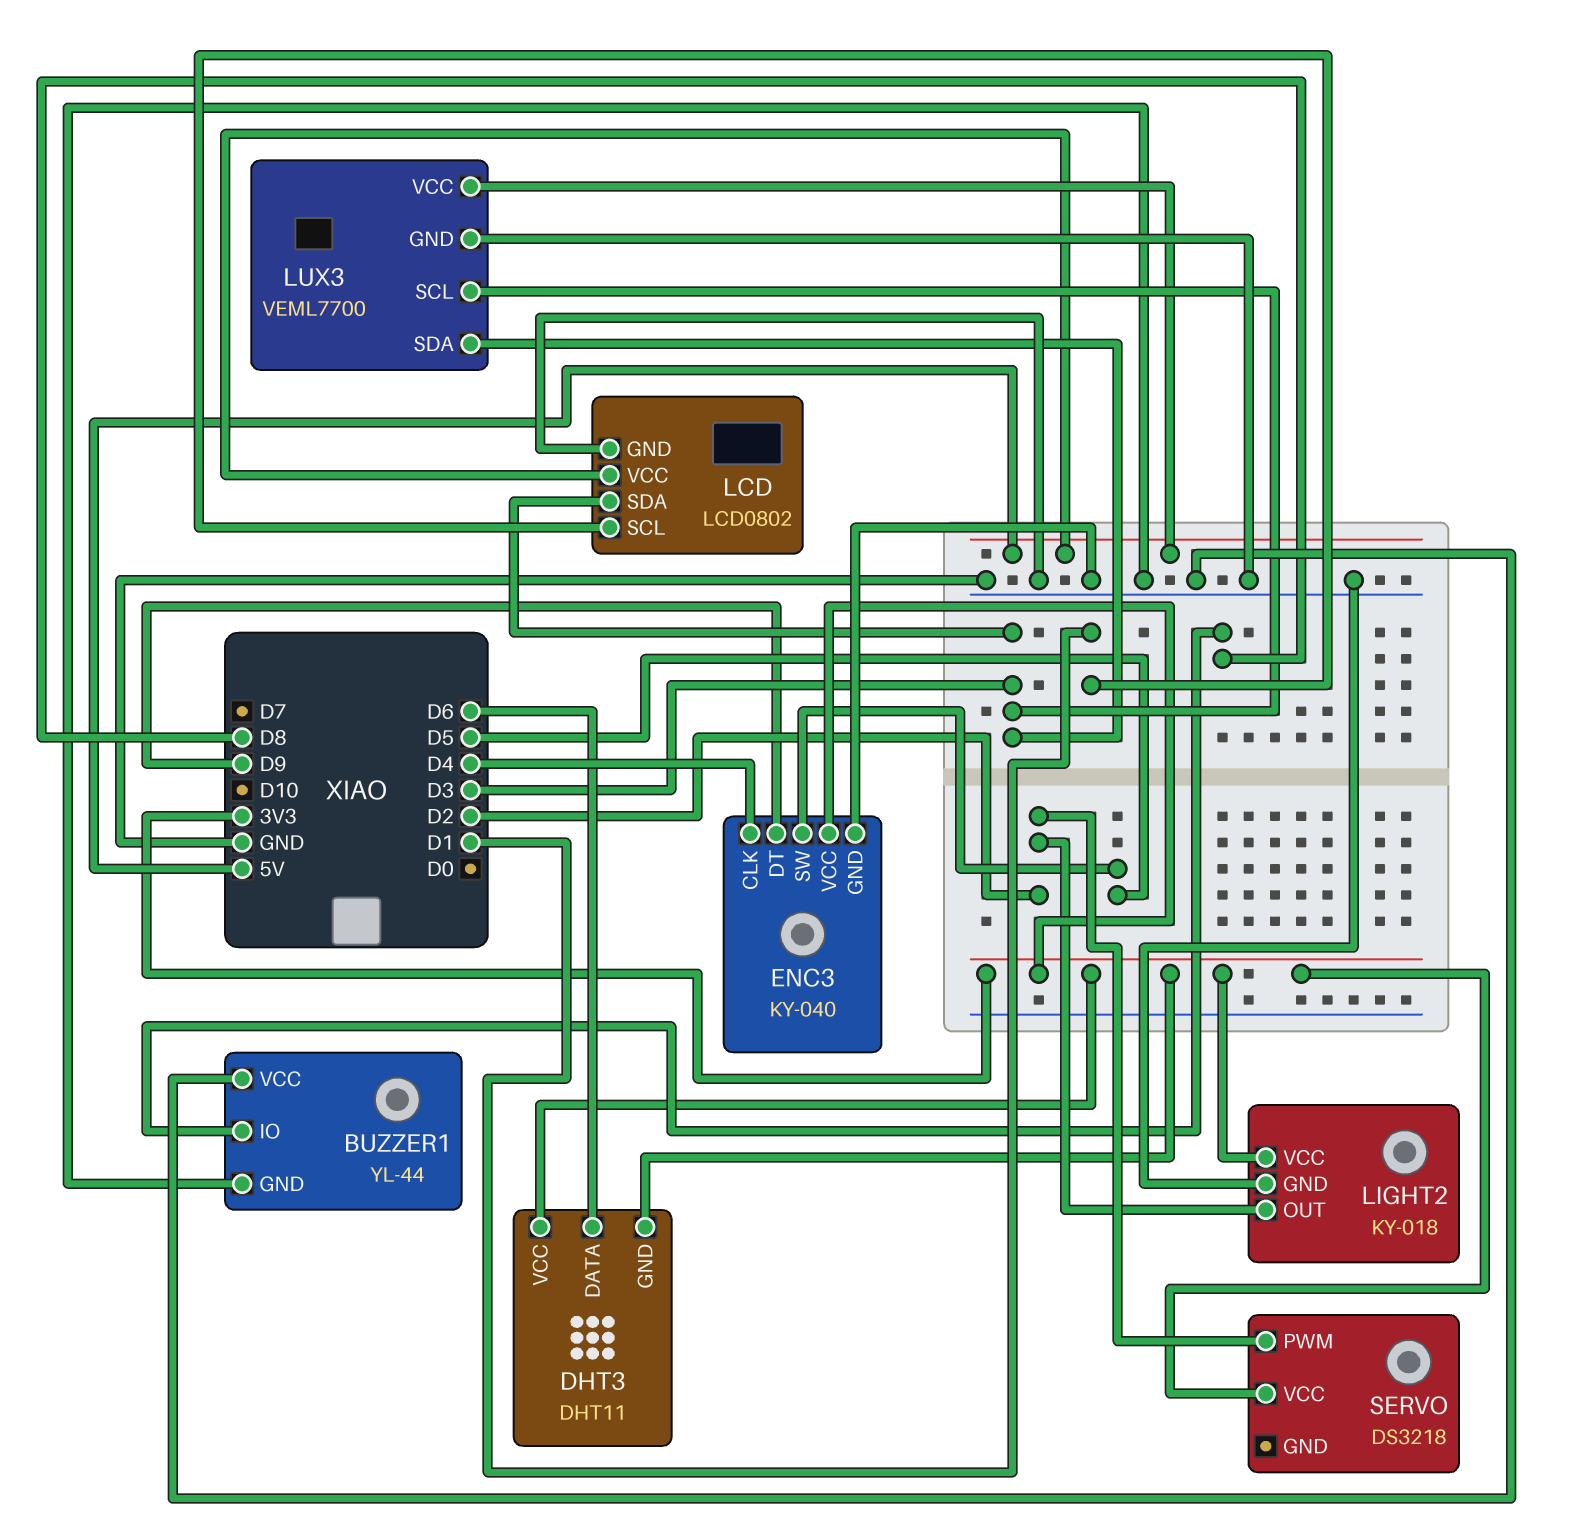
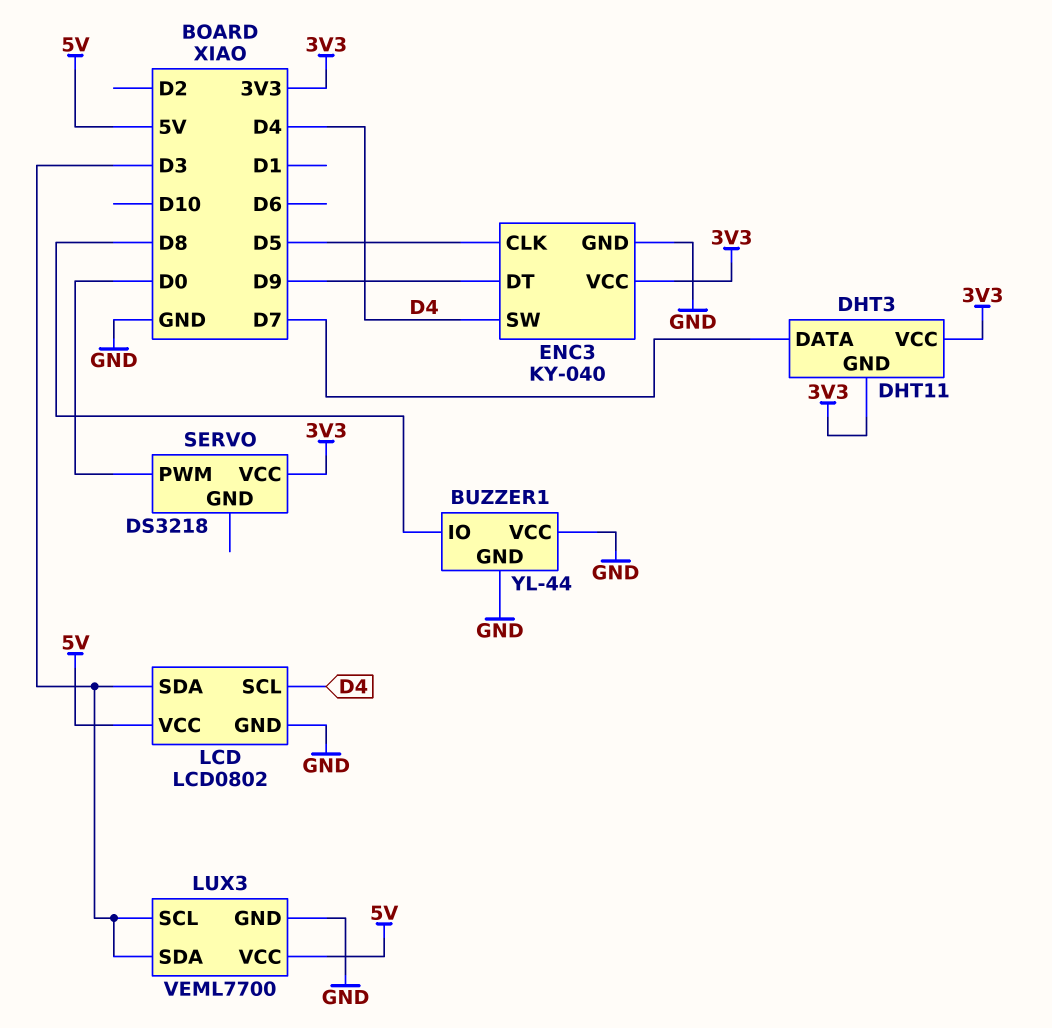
DHT3 pin DATA: D6 -> D7
ENC3 pin CLK: D4 -> D5
ENC3 pin SW: D5 -> D4
LCD pin SCL: D1 -> D4
LIGHT2: KY-018 -> none
LIGHT2 pin GND: GND -> none
LIGHT2 pin OUT: D2 -> none
LIGHT2 pin VCC: 3V3 -> none
SERVO pin PWM: D2 -> D0

